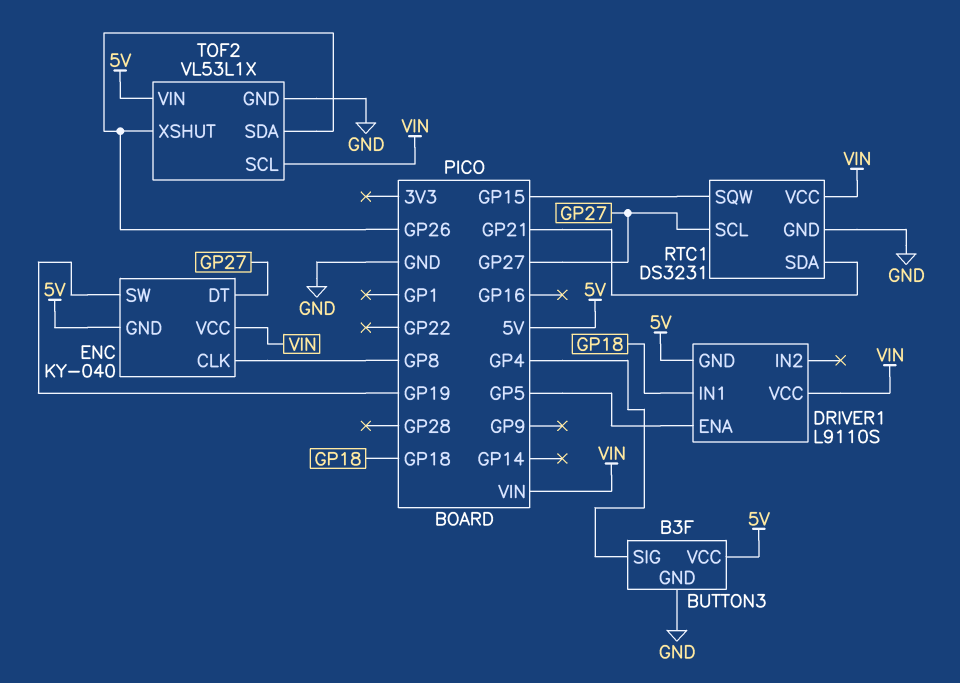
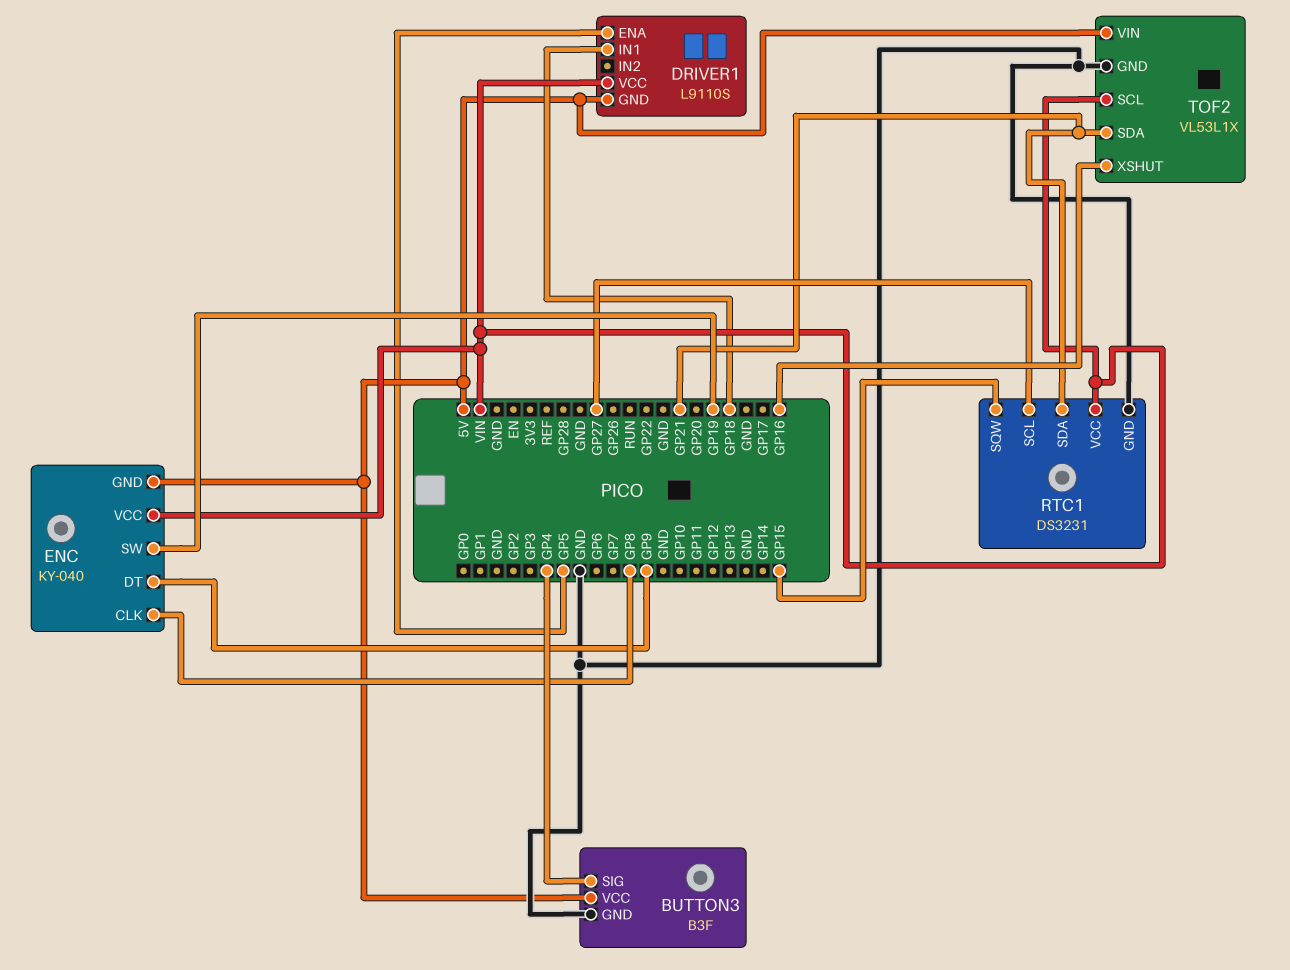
ENC pin DT: GP27 -> GP9
TOF2 pin SDA: GP26 -> GP21
TOF2 pin XSHUT: GP26 -> GP16

